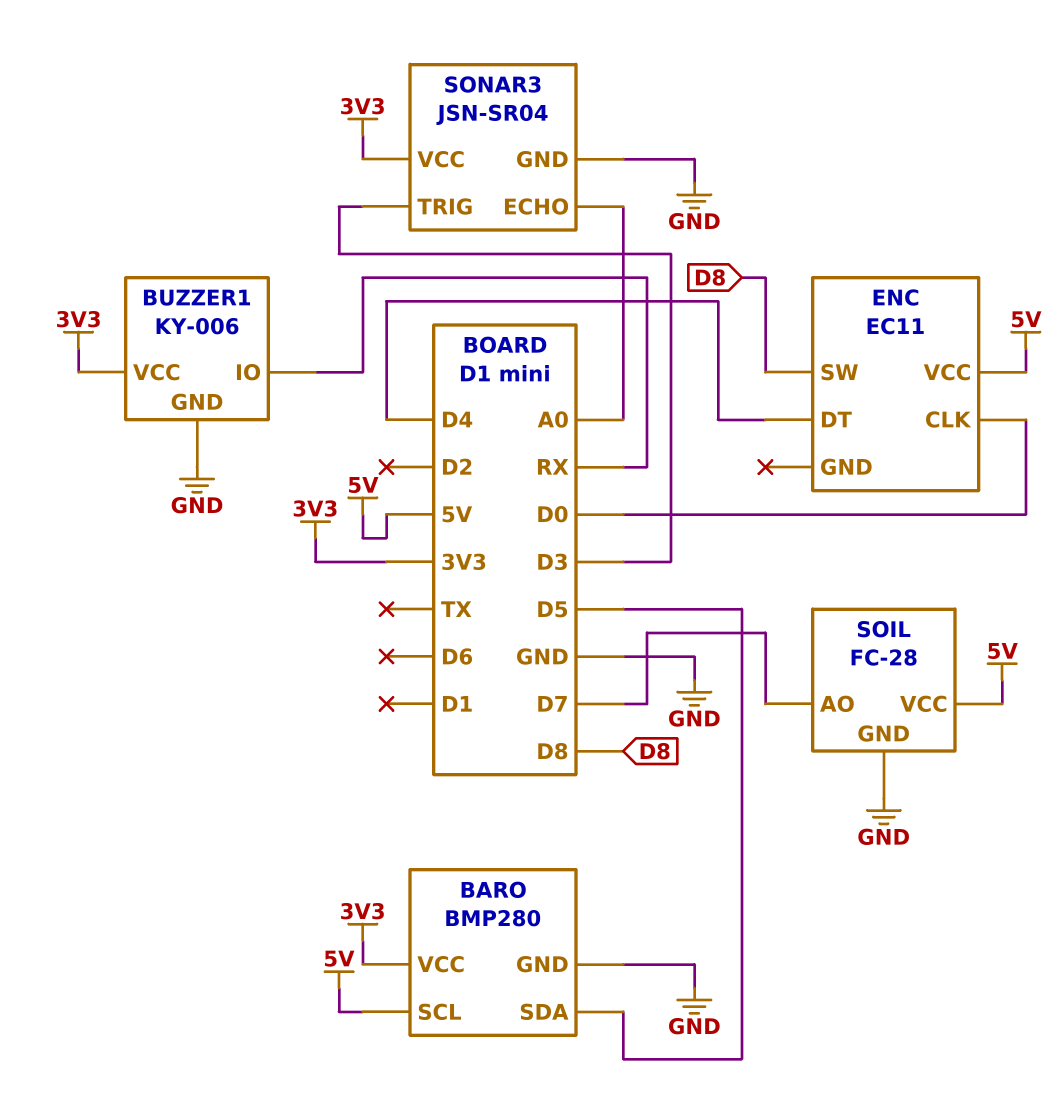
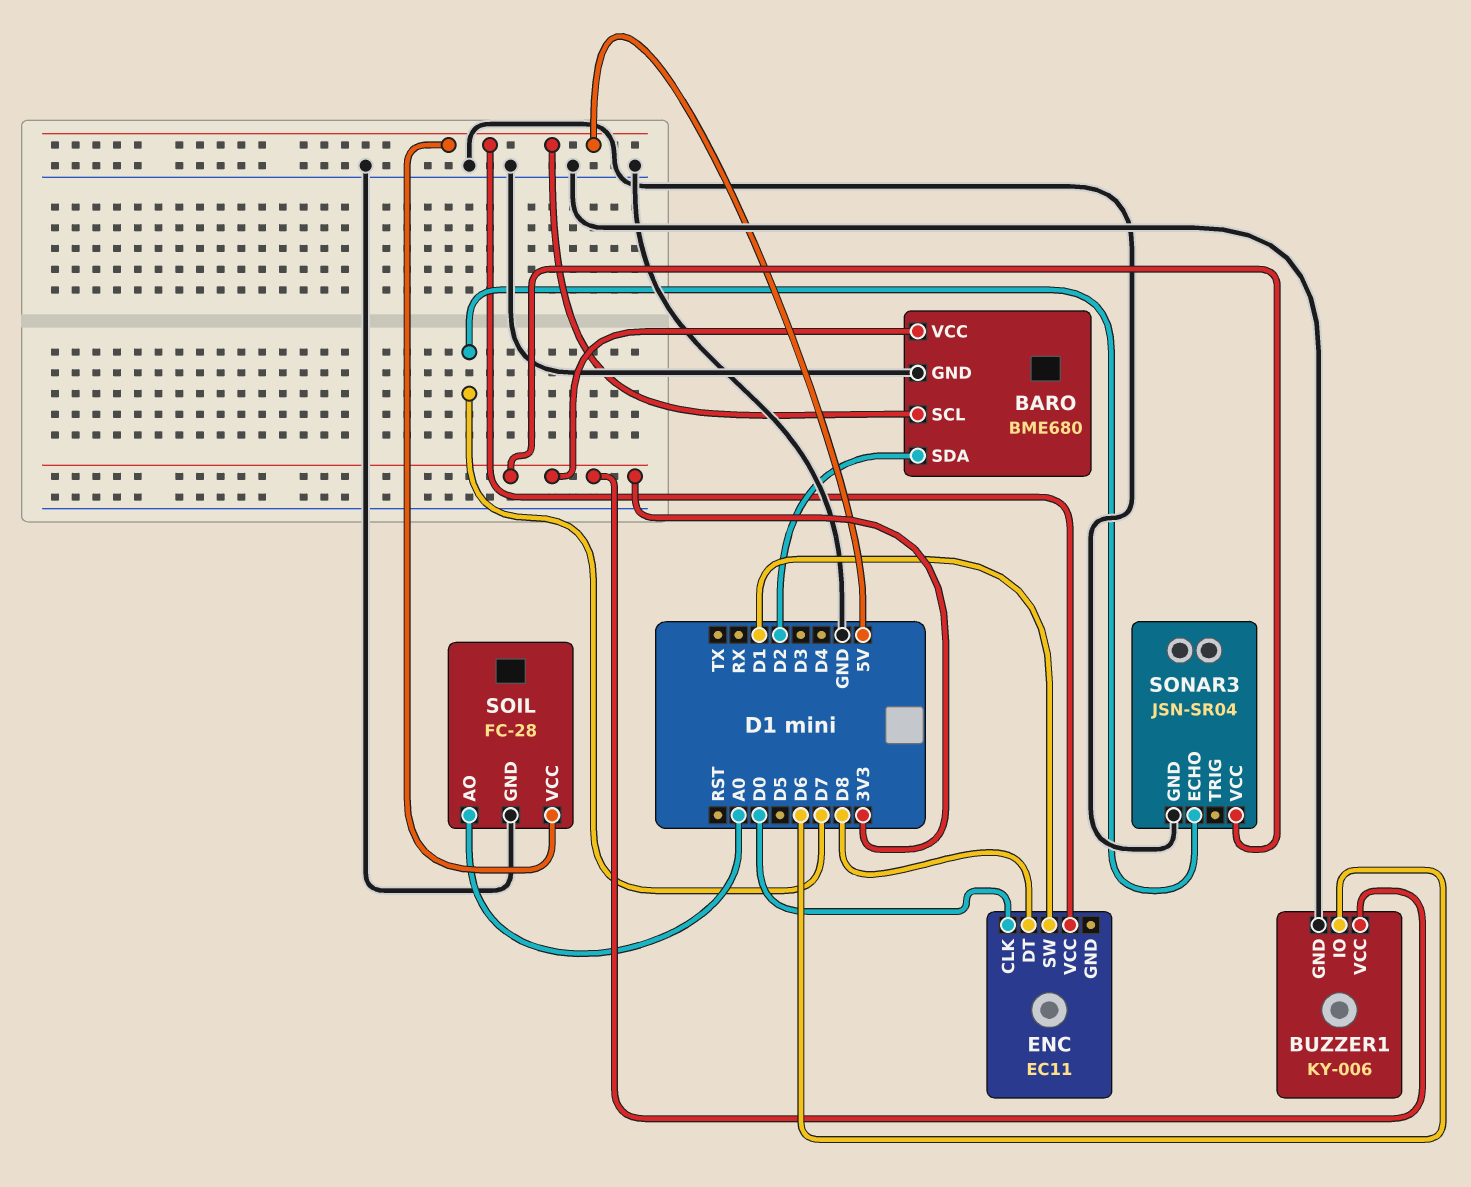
BARO: BMP280 -> BME680
BARO pin SDA: D5 -> D2
BUZZER1 pin IO: RX -> D6
ENC pin DT: D4 -> D8
ENC pin SW: D8 -> D1
SOIL pin AO: D7 -> A0
SONAR3 pin ECHO: A0 -> D7
SONAR3 pin TRIG: D3 -> none

